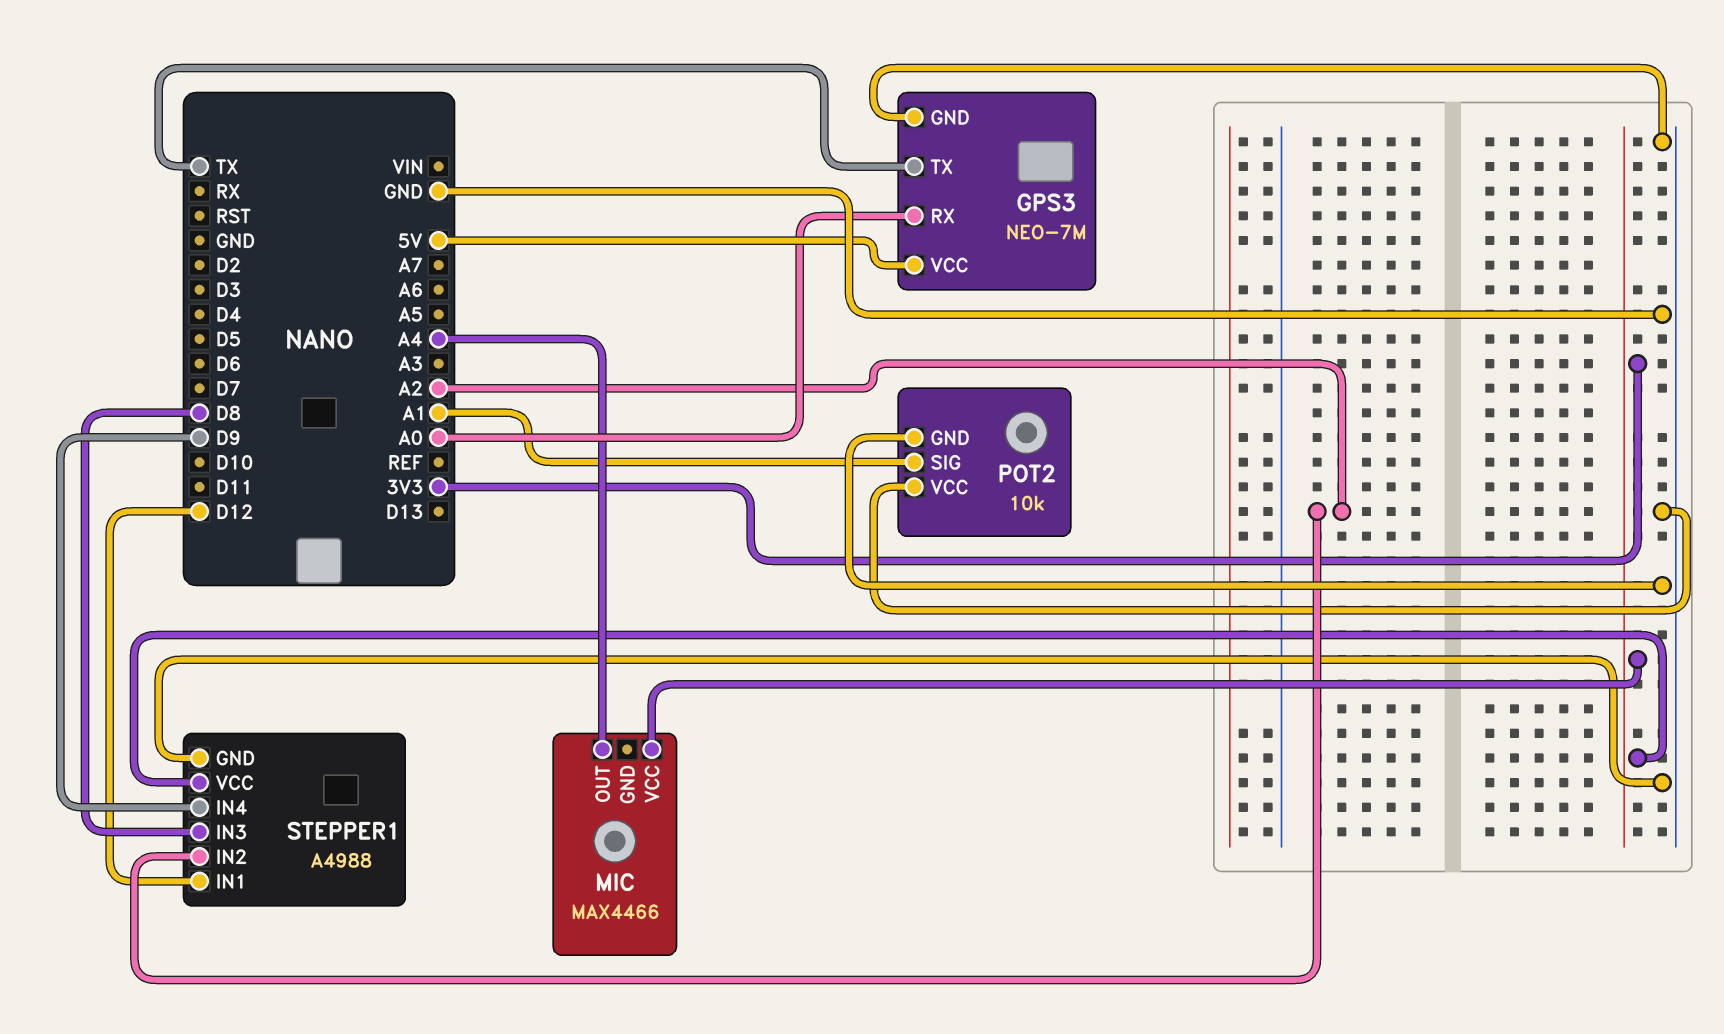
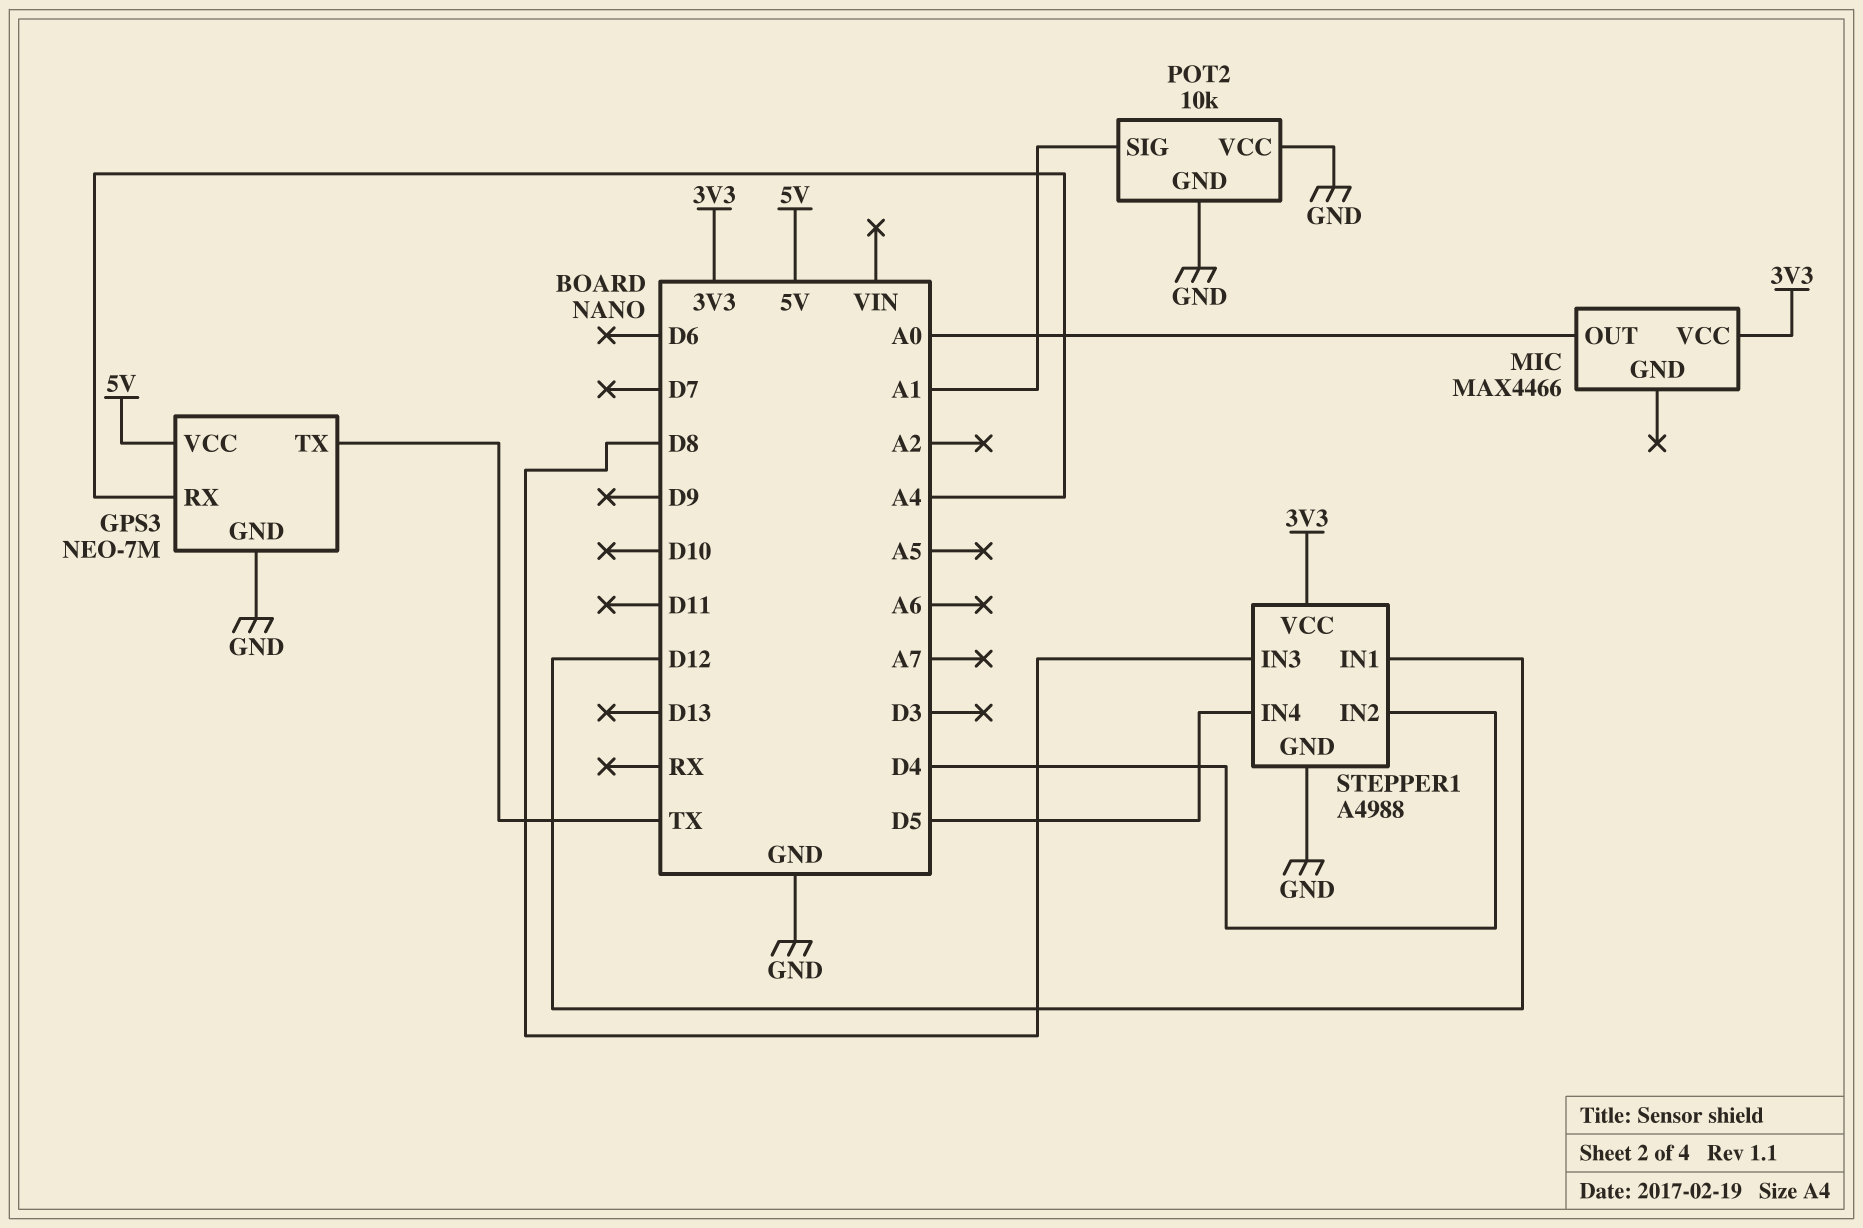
GPS3 pin RX: A0 -> A4
MIC pin OUT: A4 -> A0
STEPPER1 pin IN2: A2 -> D4
STEPPER1 pin IN4: D9 -> D5

